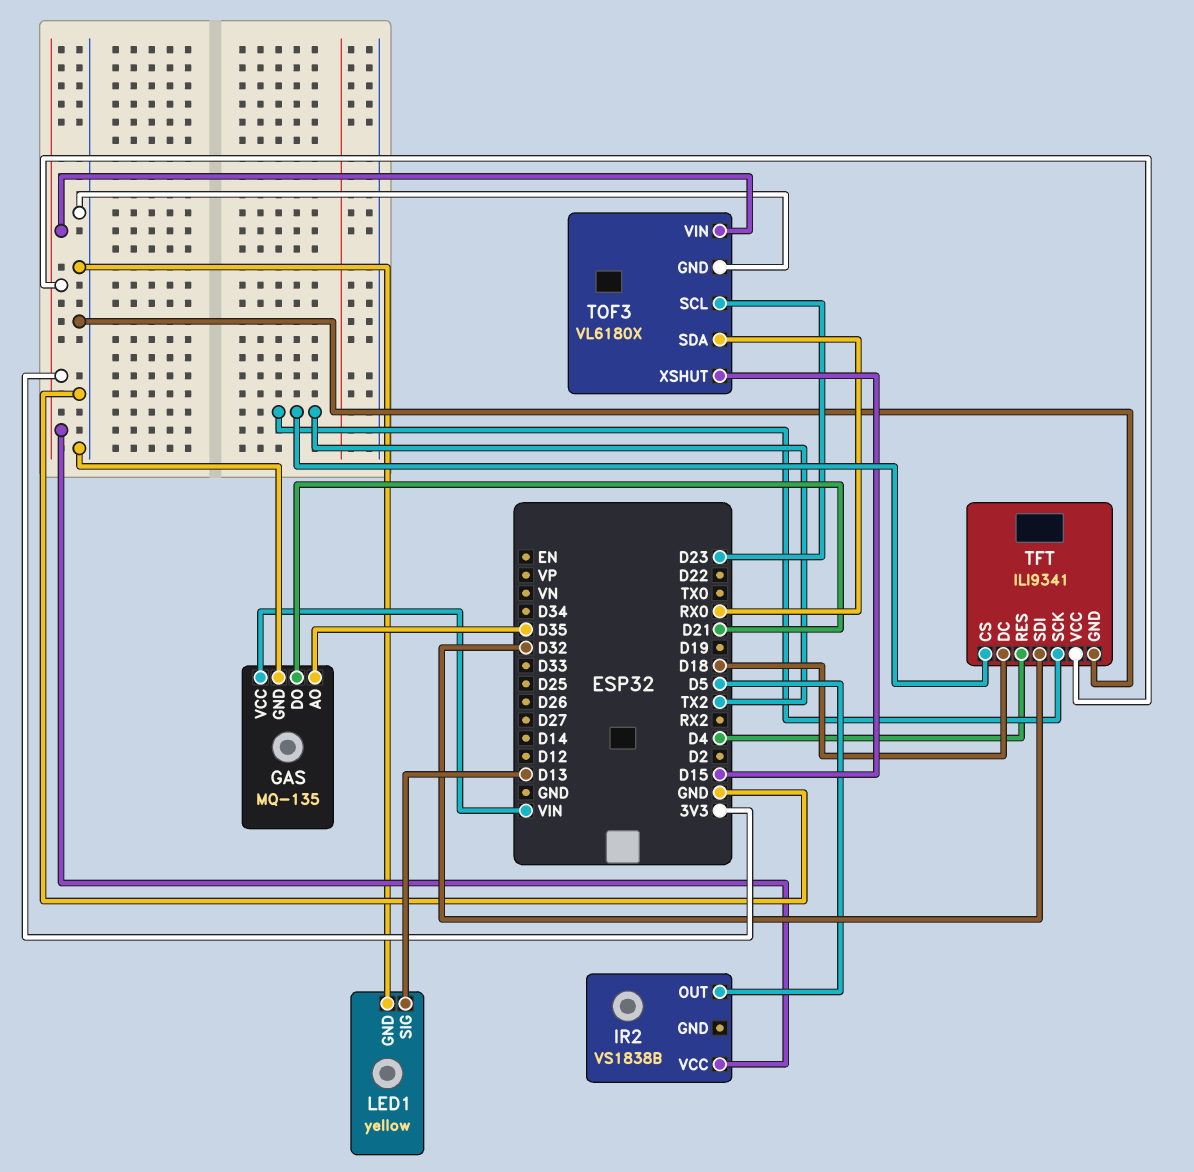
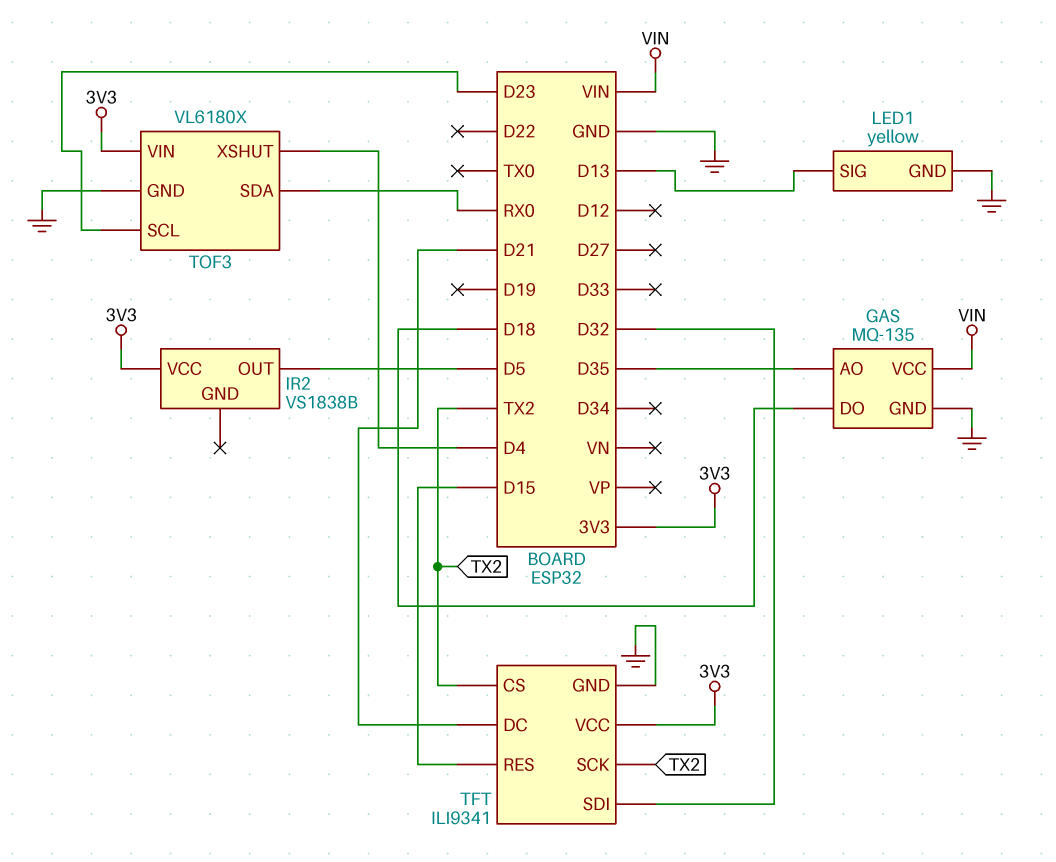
GAS pin DO: D21 -> D18
TFT pin DC: D18 -> D21
TFT pin RES: D4 -> D15
TOF3 pin XSHUT: D15 -> D4

